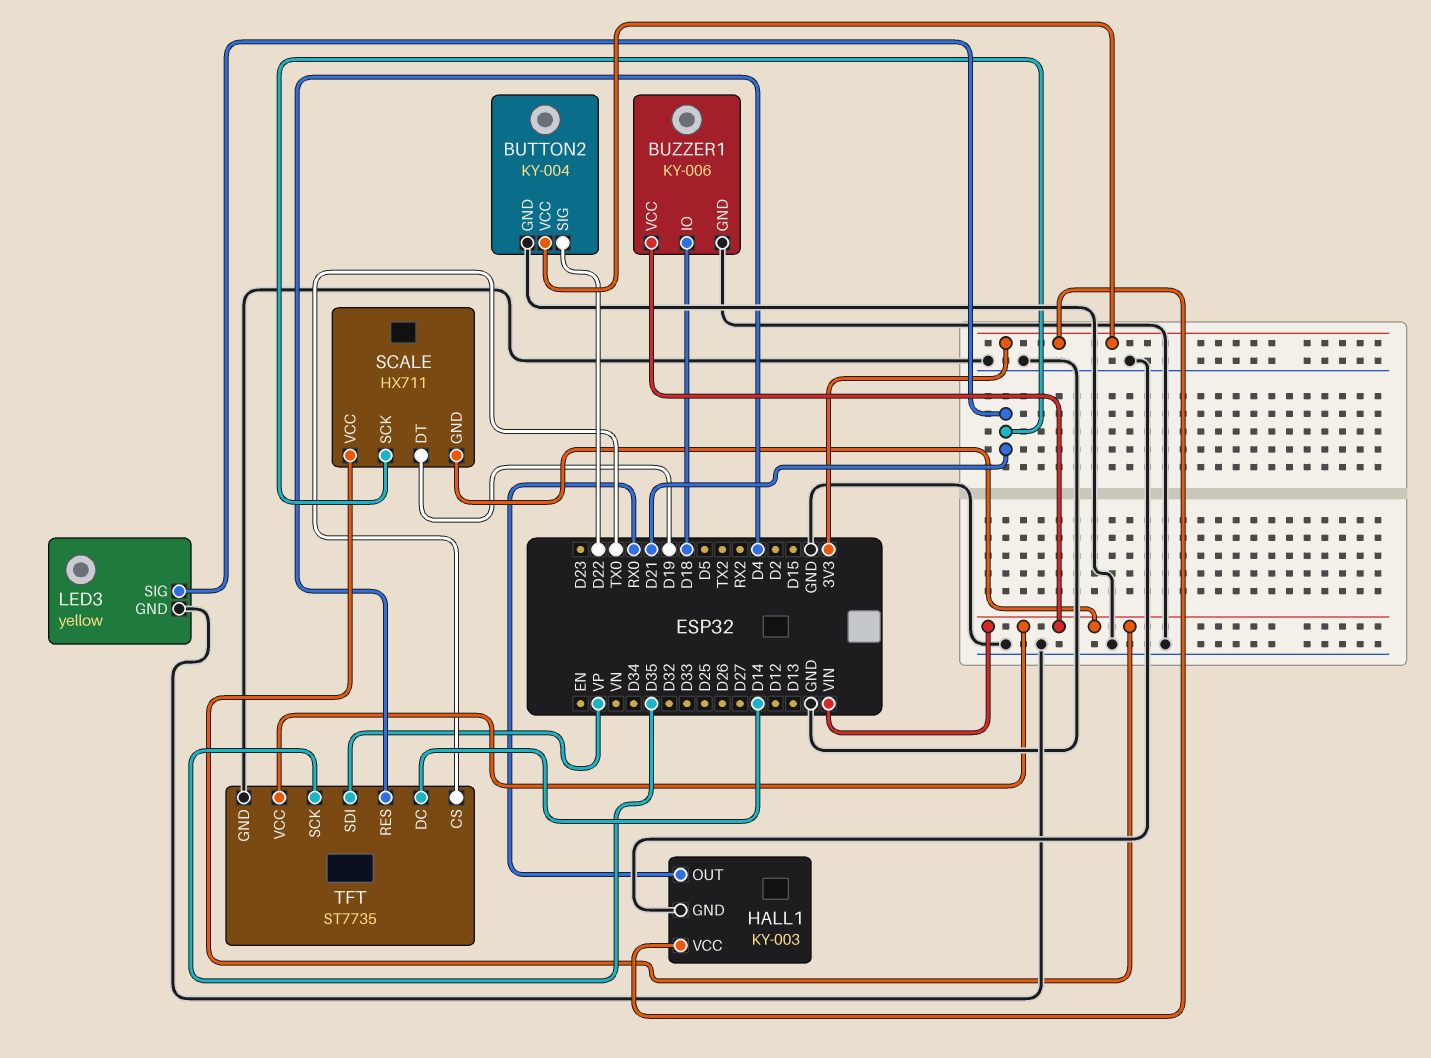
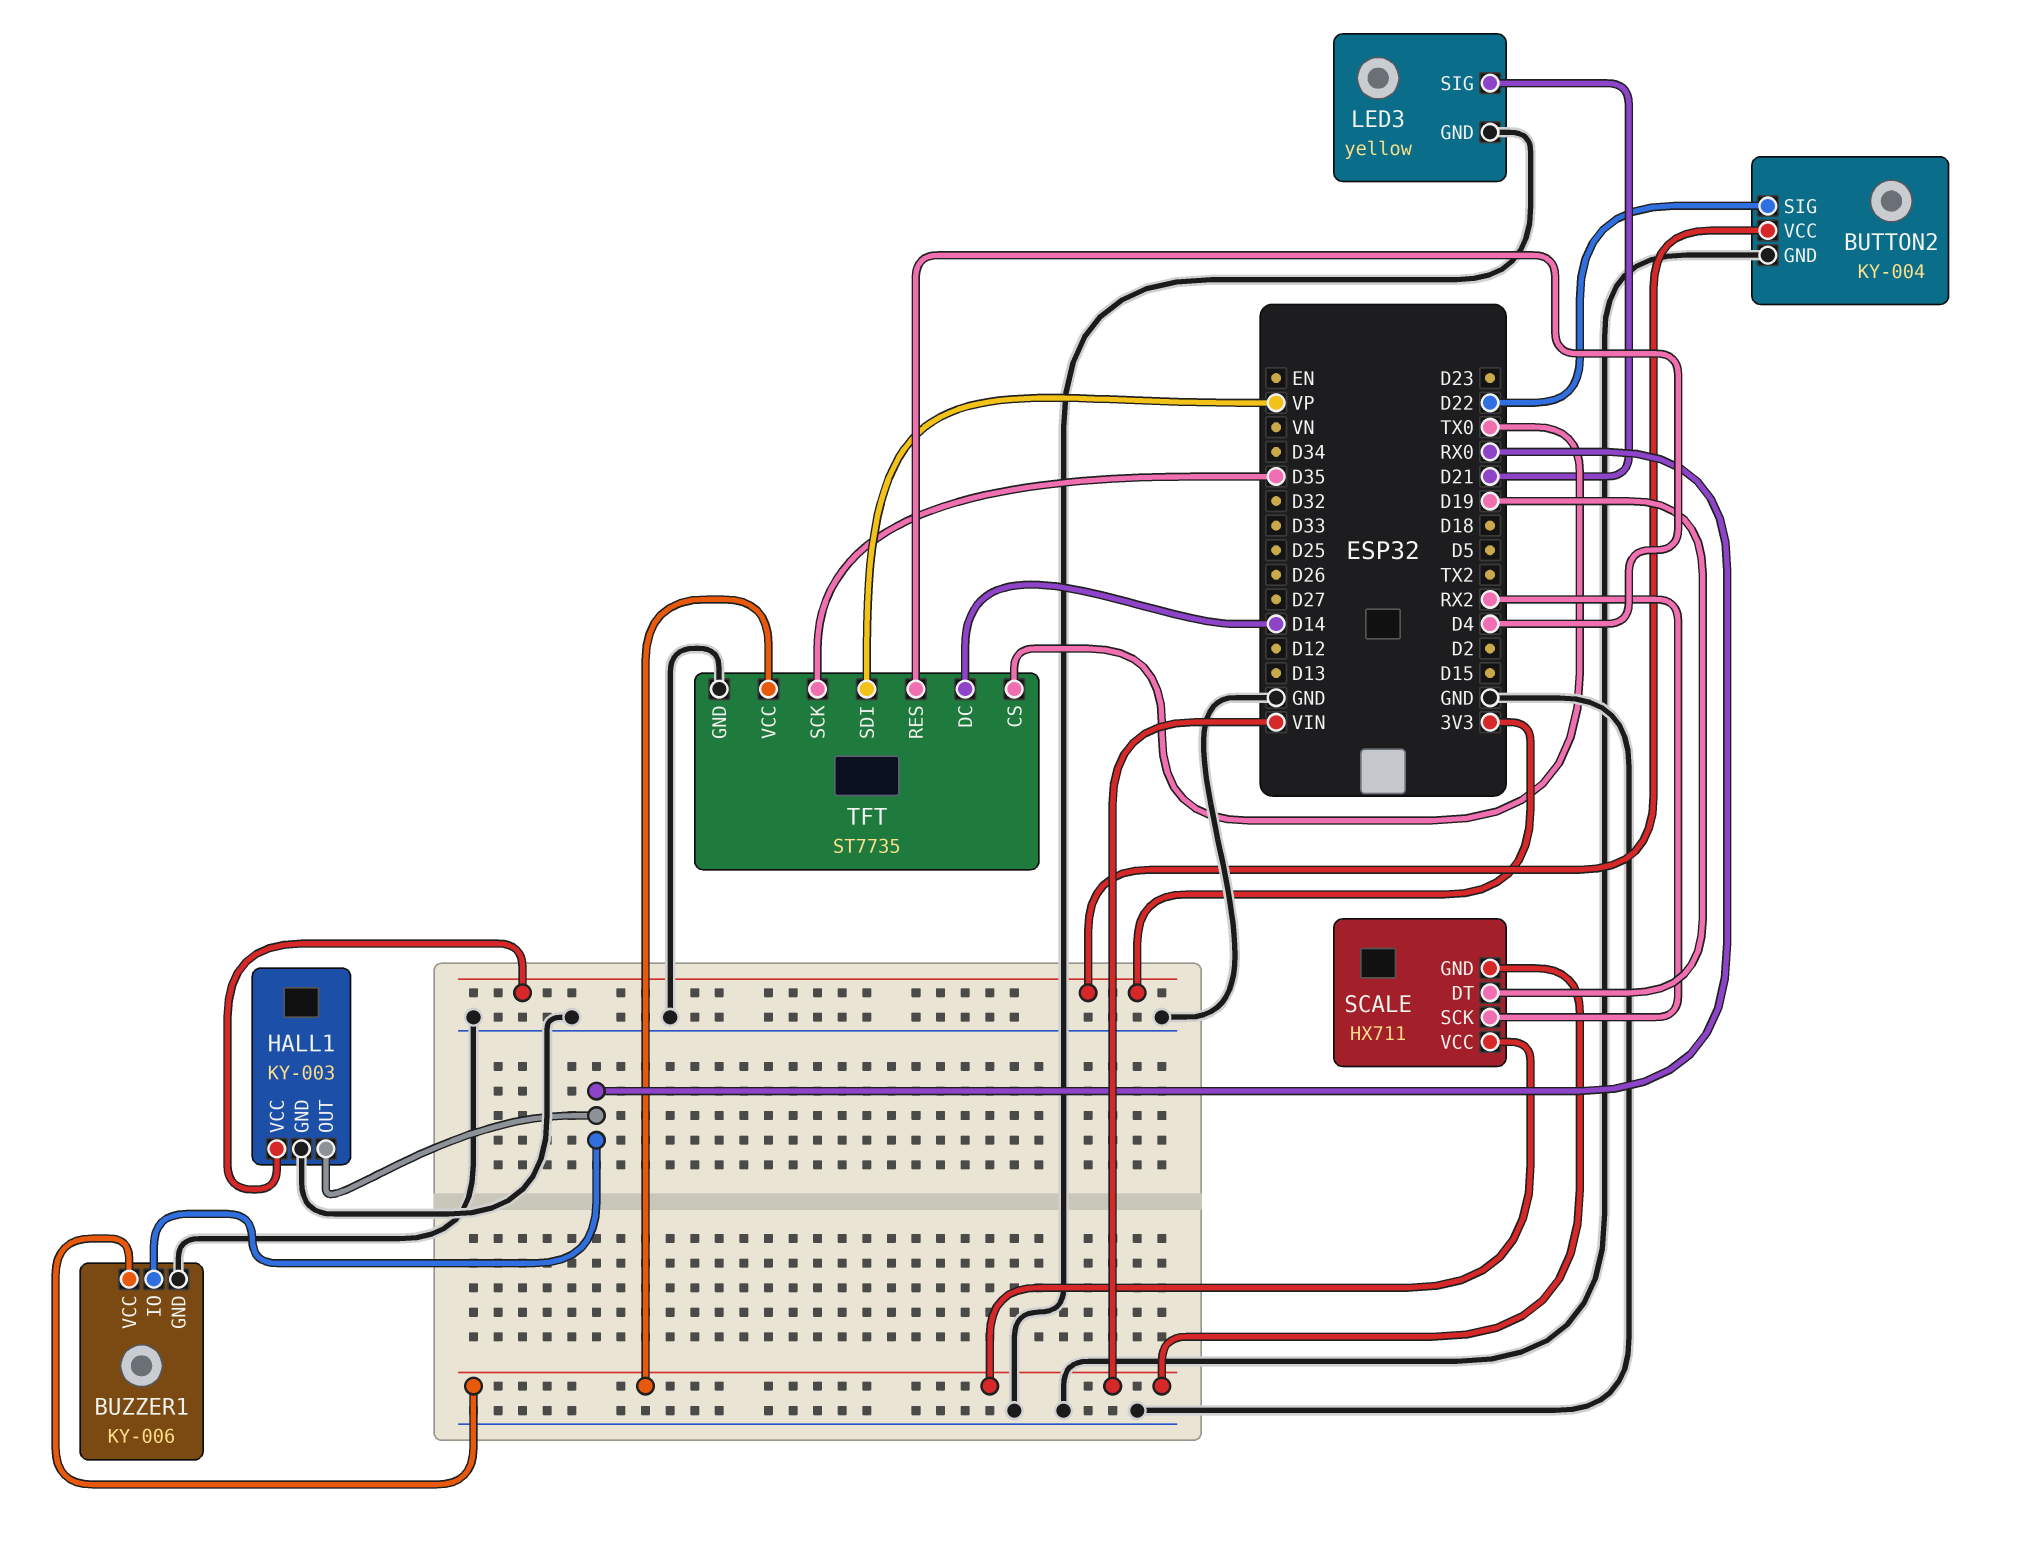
BUZZER1 pin IO: D18 -> RX0
SCALE pin SCK: D21 -> RX2

